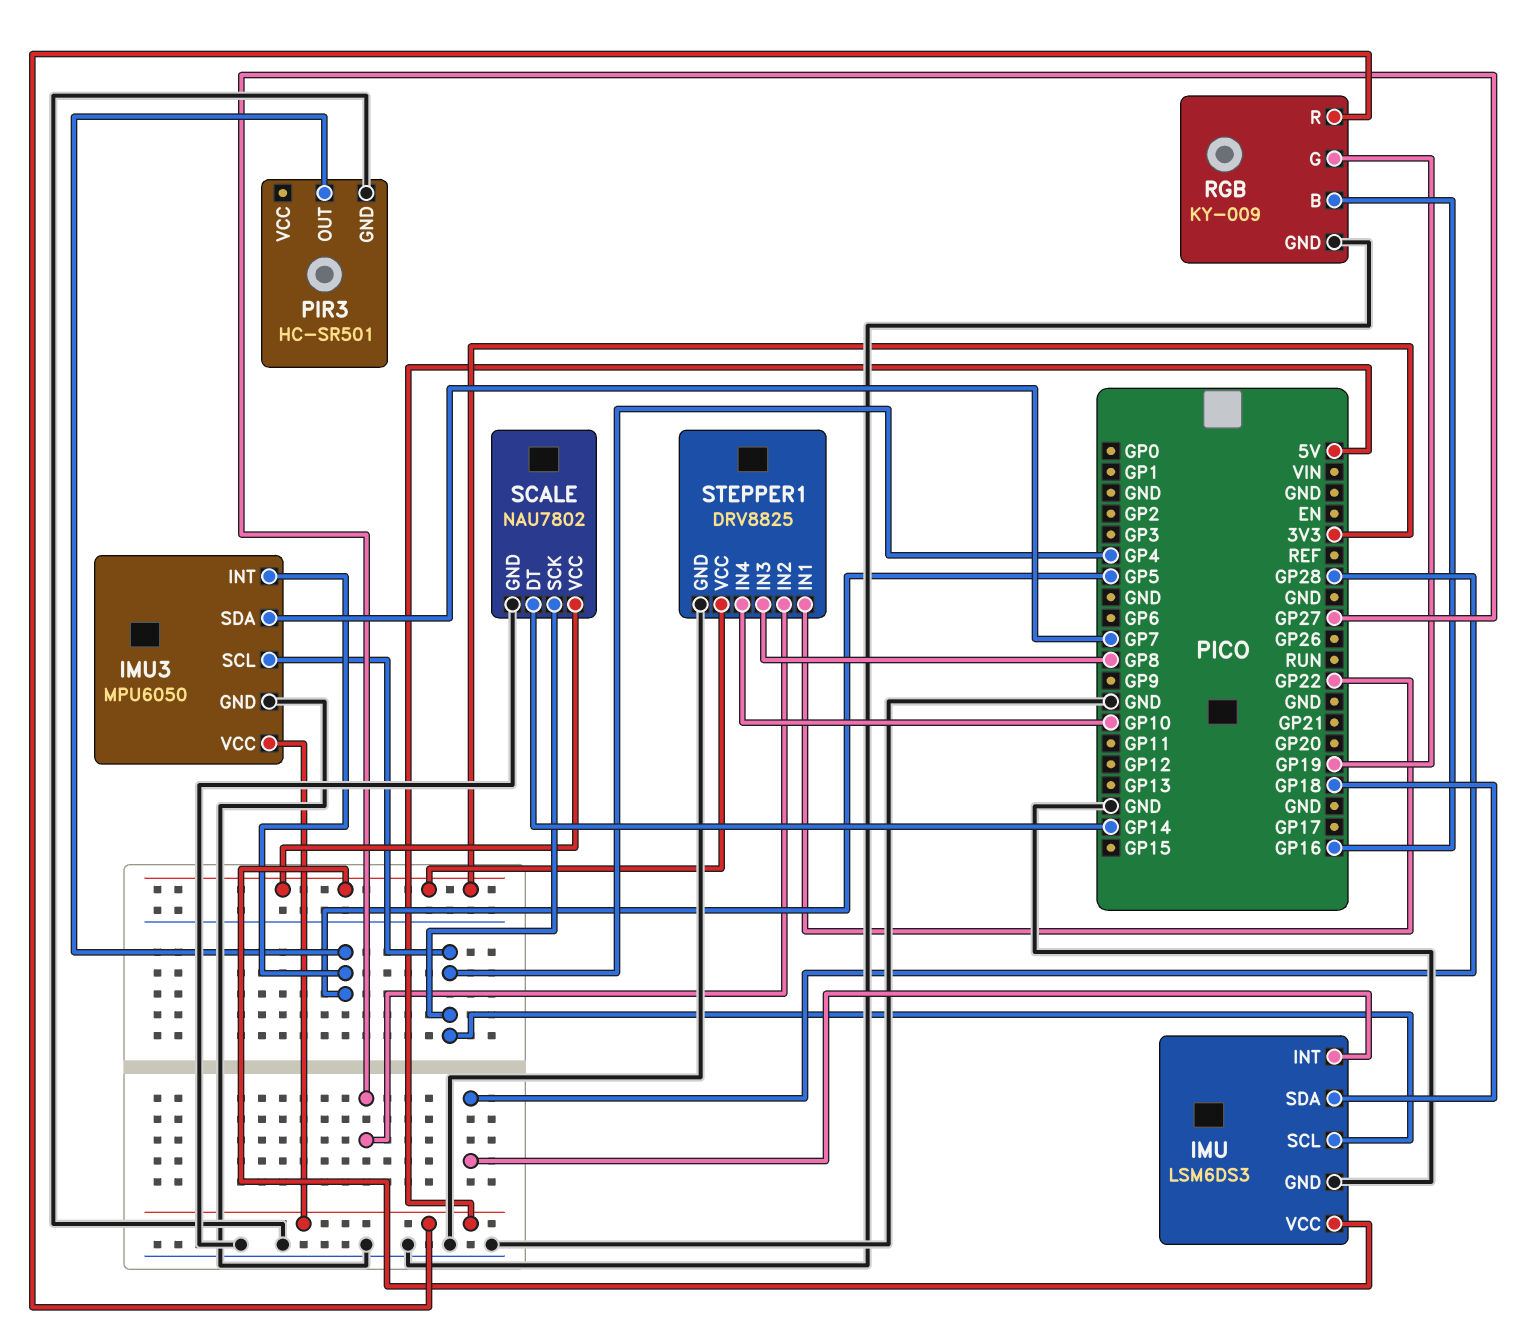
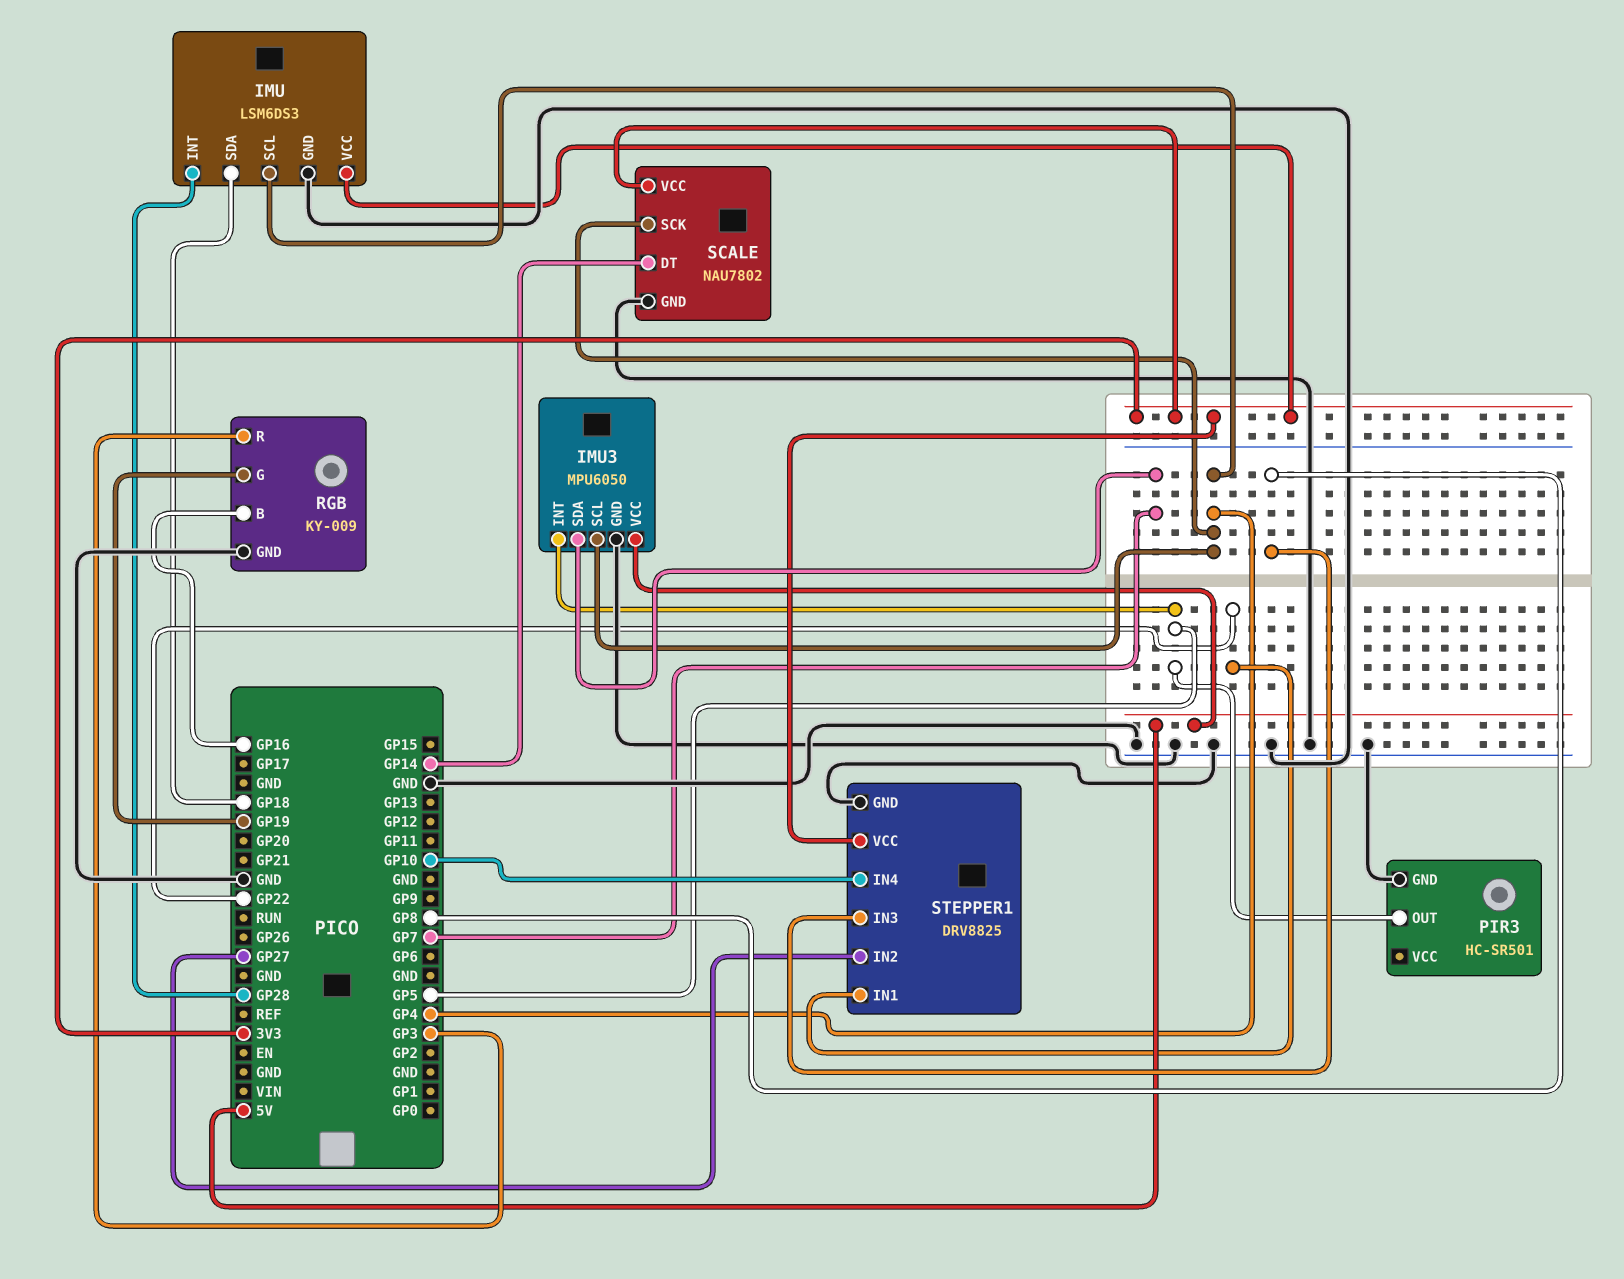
RGB pin R: 5V -> GP3

